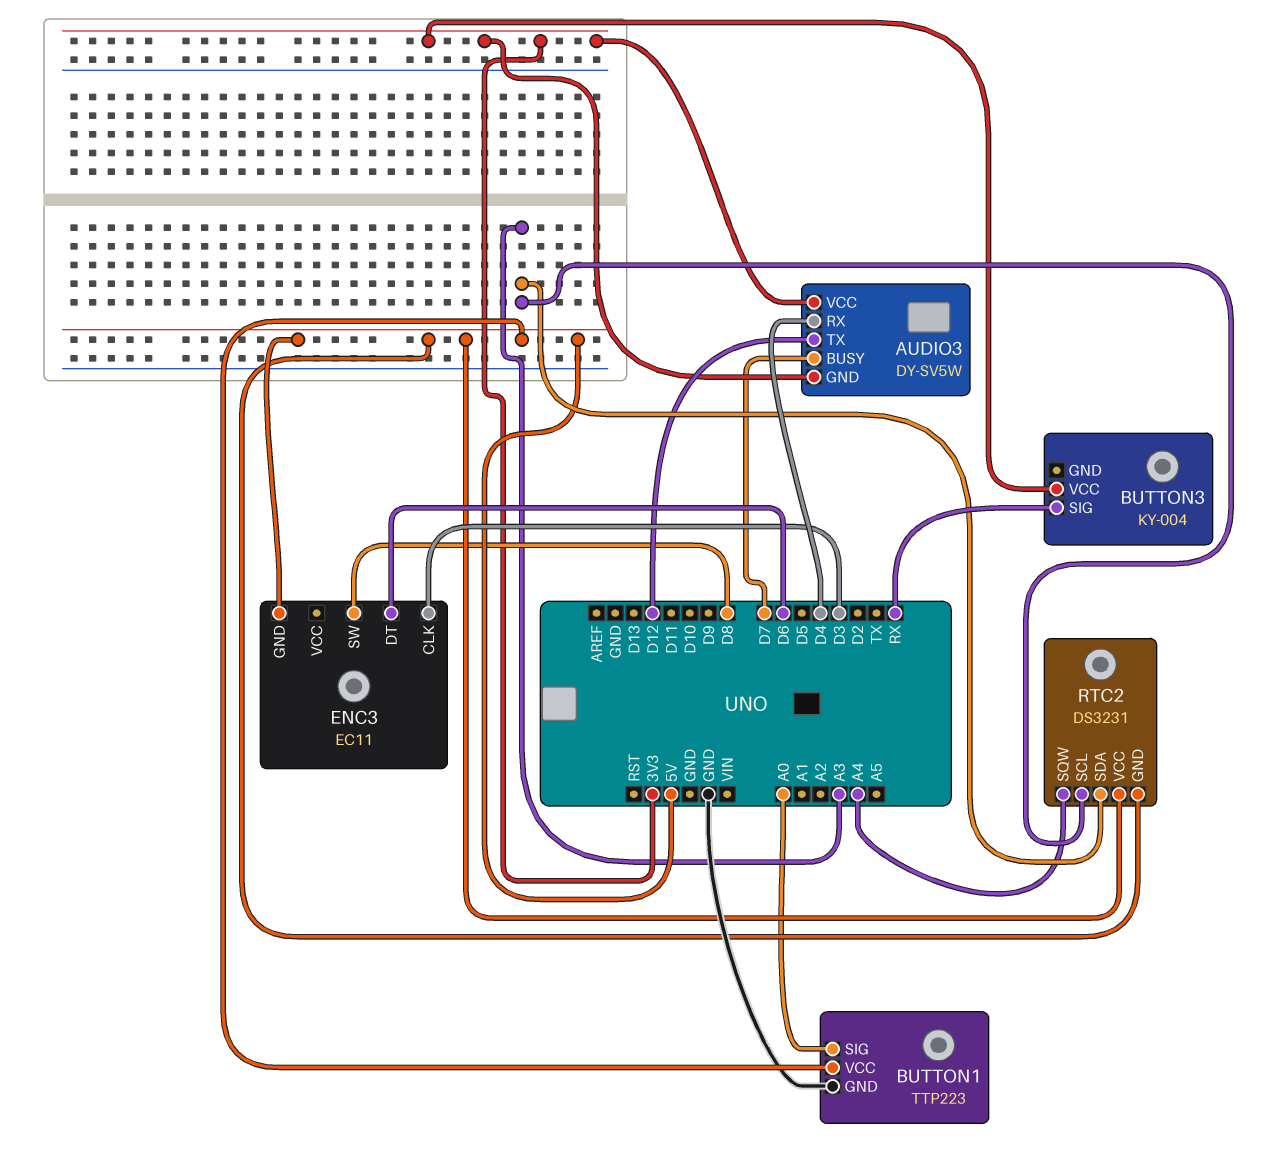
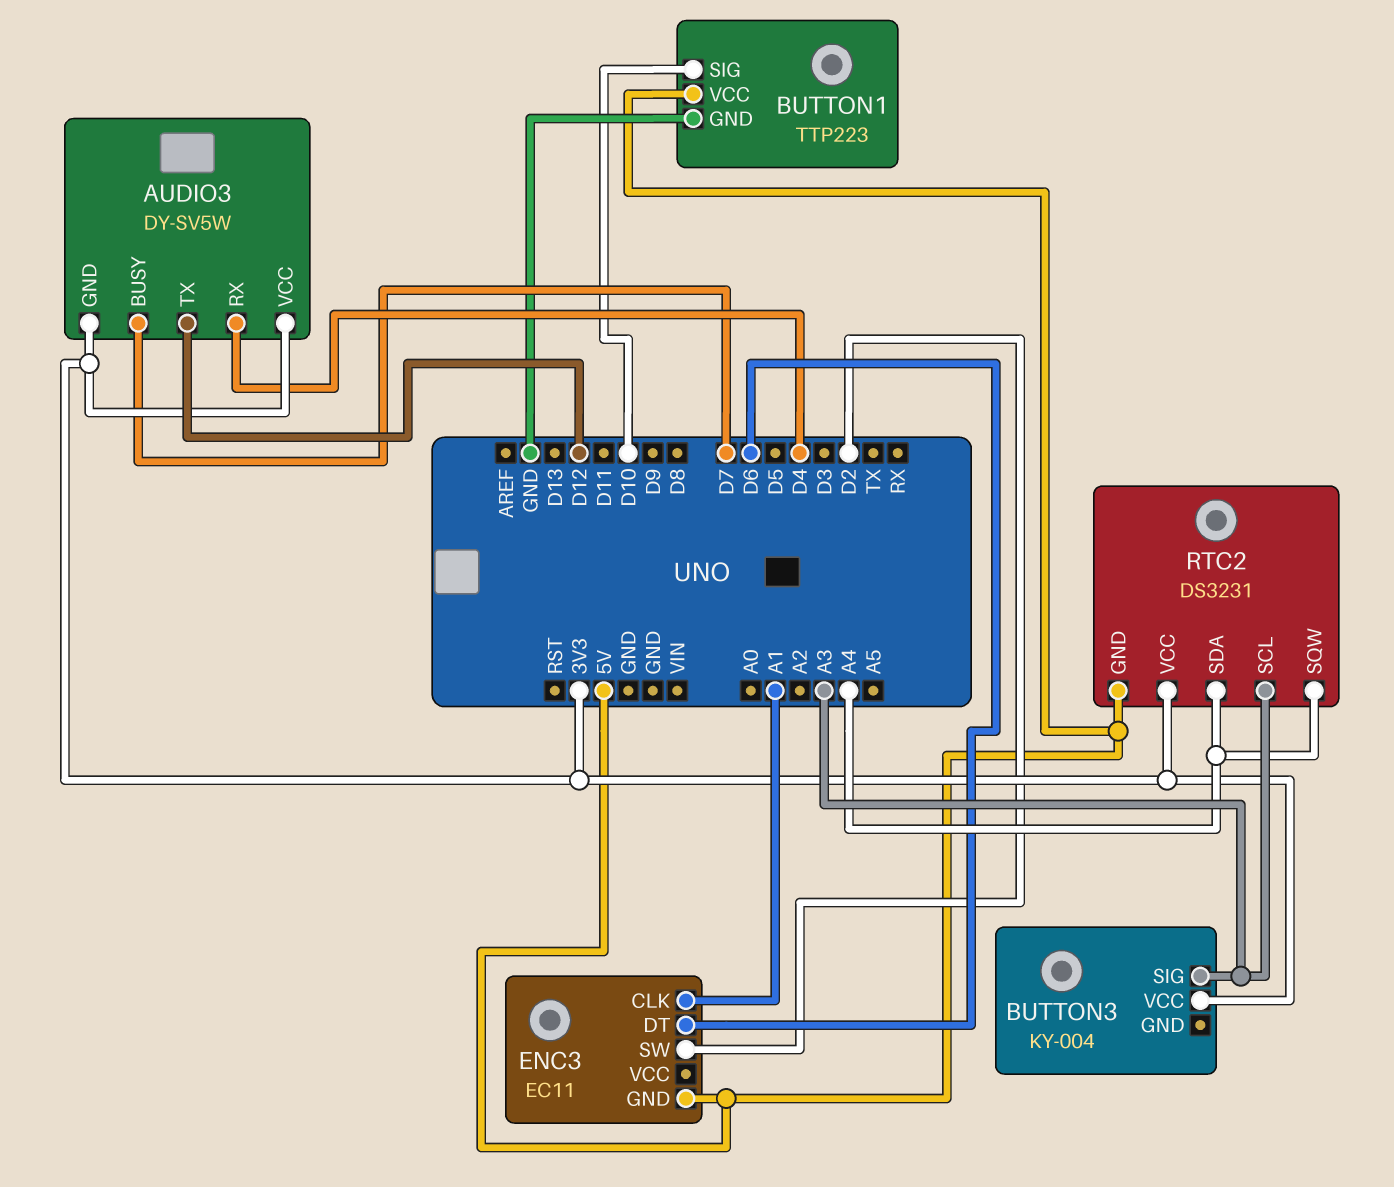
BUTTON1 pin SIG: A0 -> D10
BUTTON3 pin SIG: RX -> A3
ENC3 pin CLK: D3 -> A1
ENC3 pin SW: D8 -> D2
RTC2 pin SDA: A3 -> A4
RTC2 pin VCC: 5V -> 3V3

